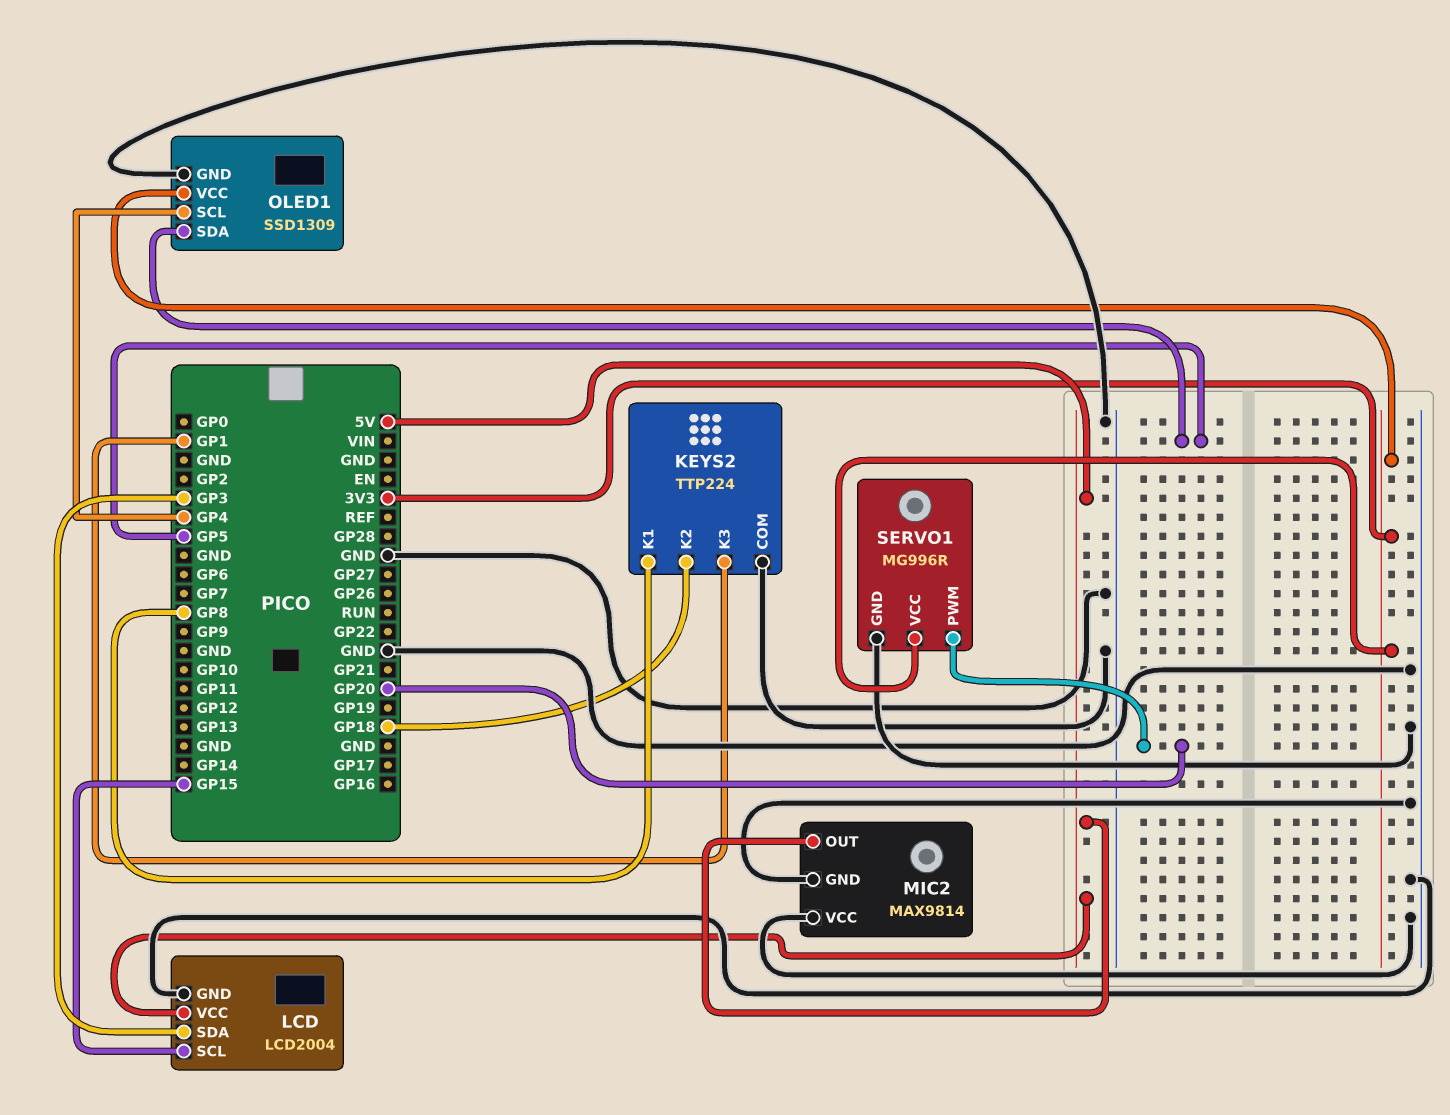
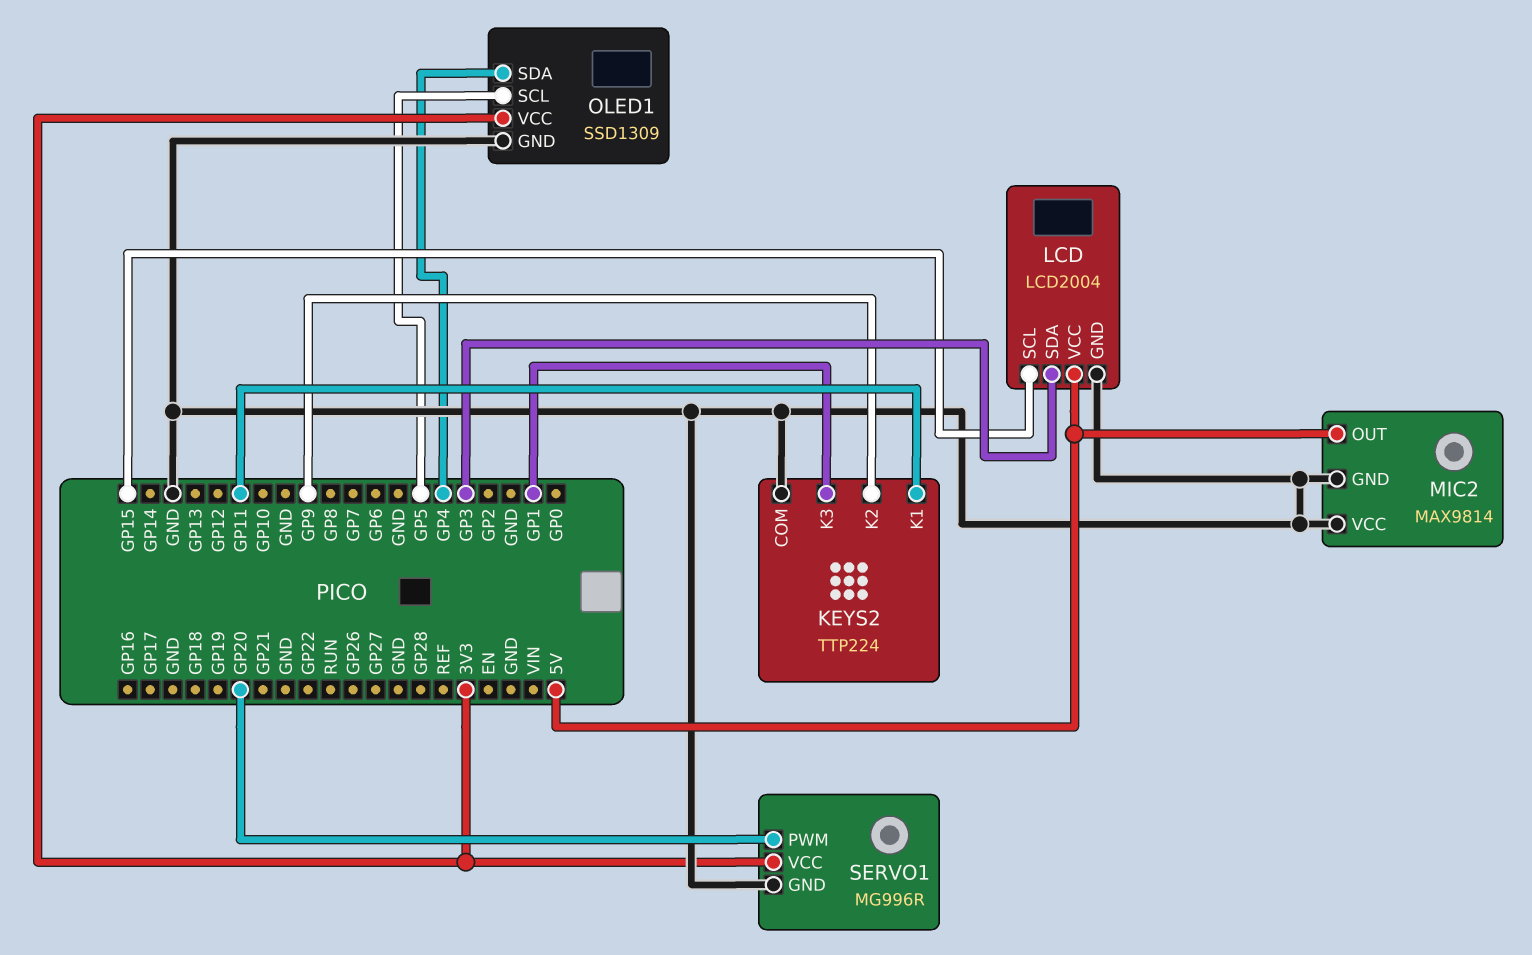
KEYS2 pin K1: GP8 -> GP11
KEYS2 pin K2: GP18 -> GP9
OLED1 pin SCL: GP4 -> GP5
OLED1 pin SDA: GP5 -> GP4

